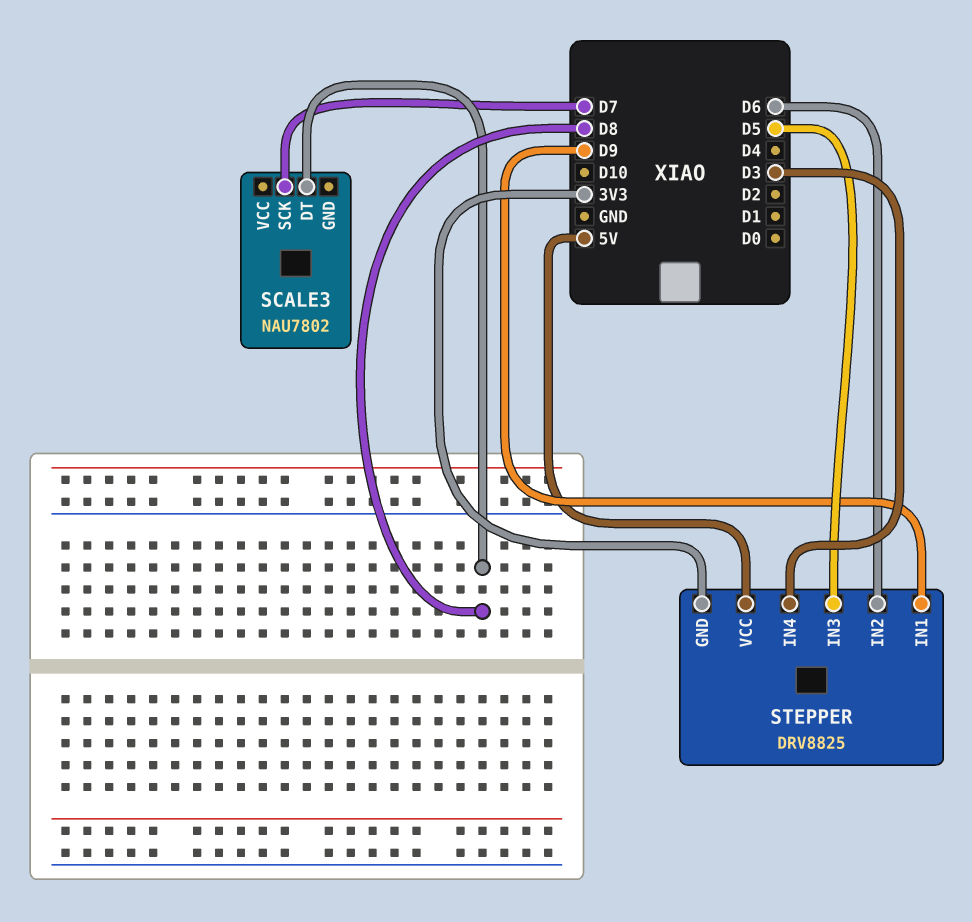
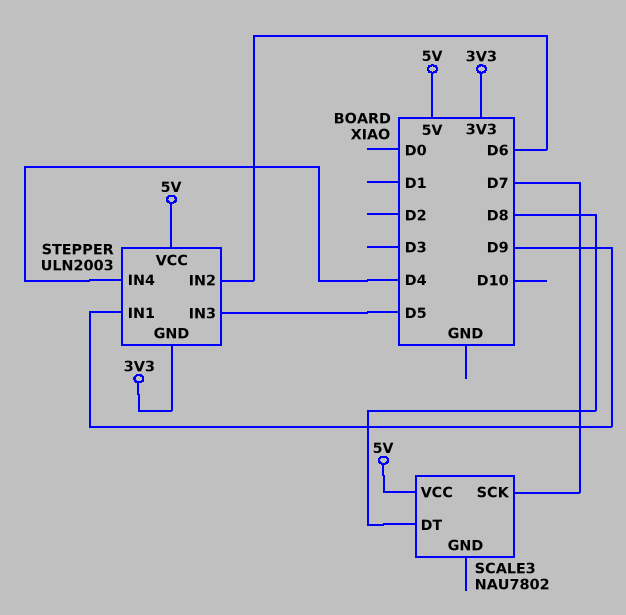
SCALE3 pin VCC: none -> 5V
STEPPER: DRV8825 -> ULN2003
STEPPER pin IN4: D3 -> D4

